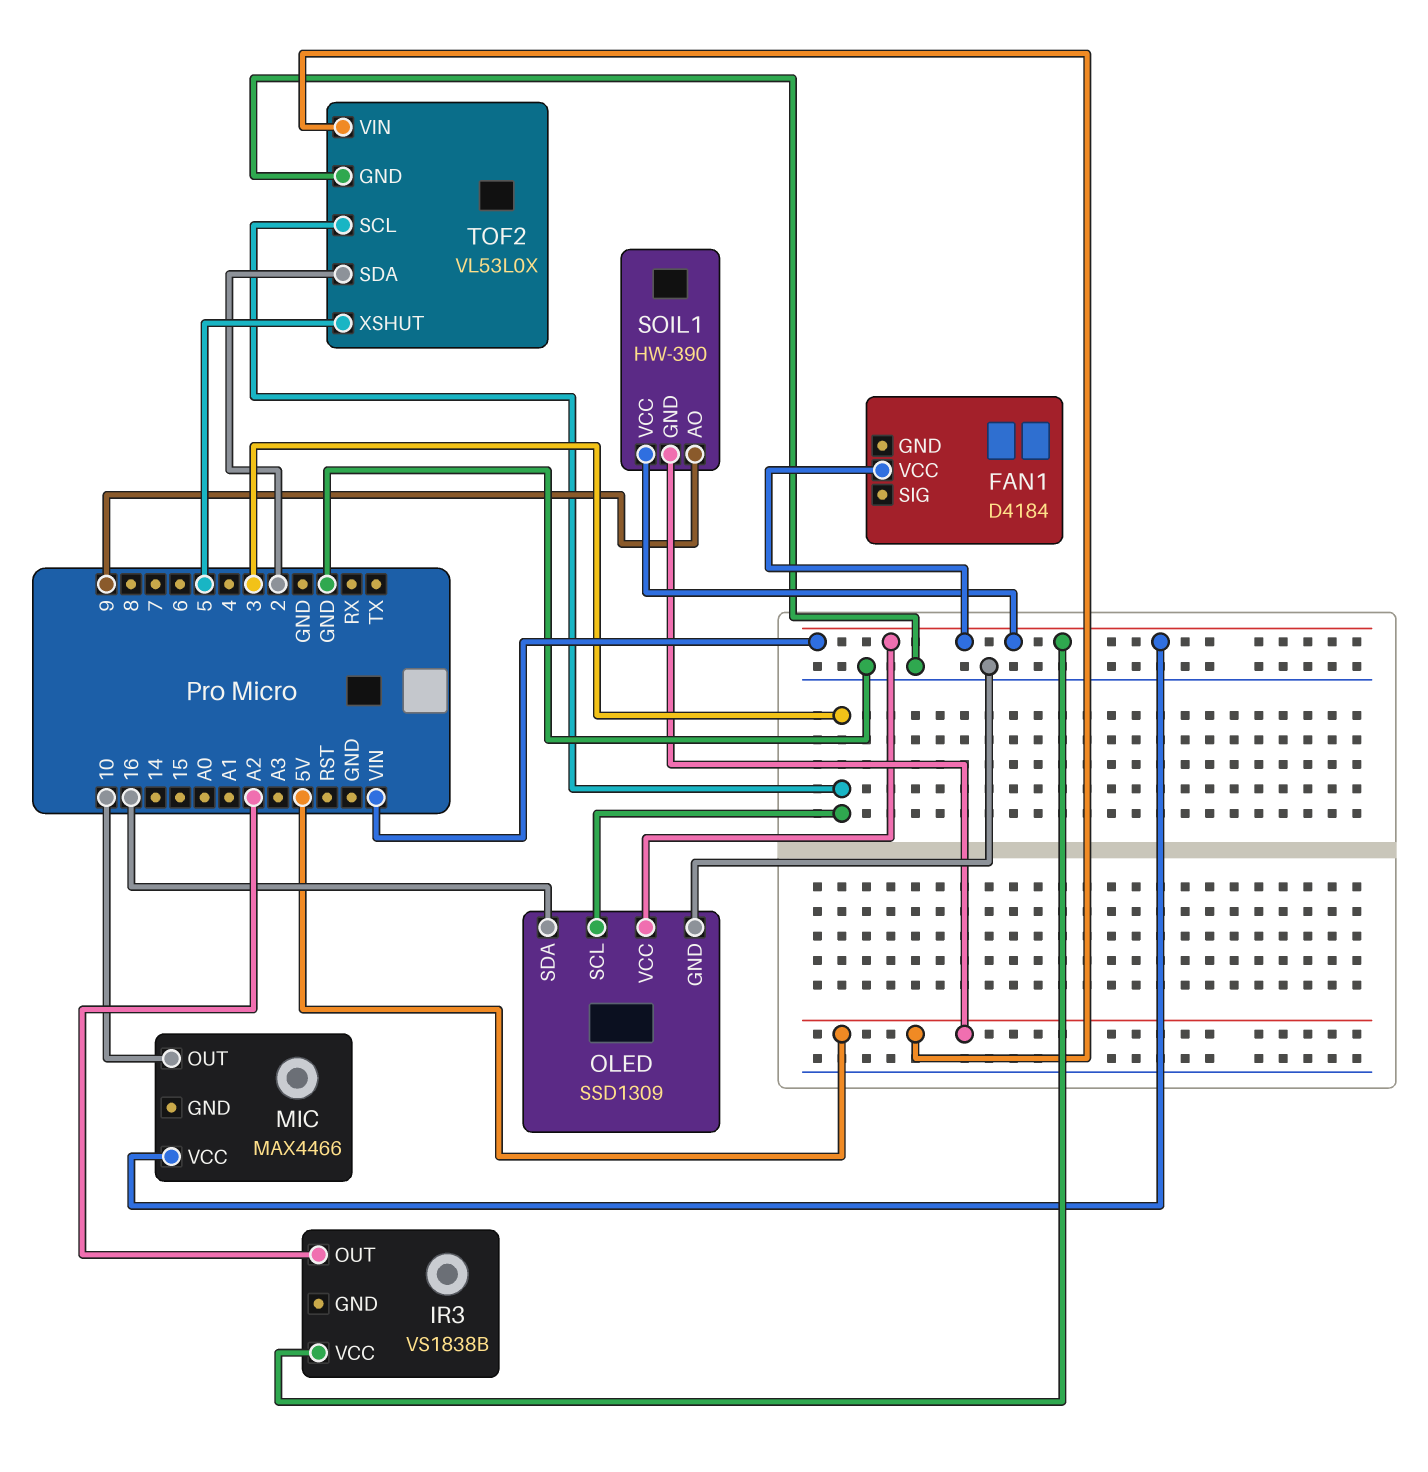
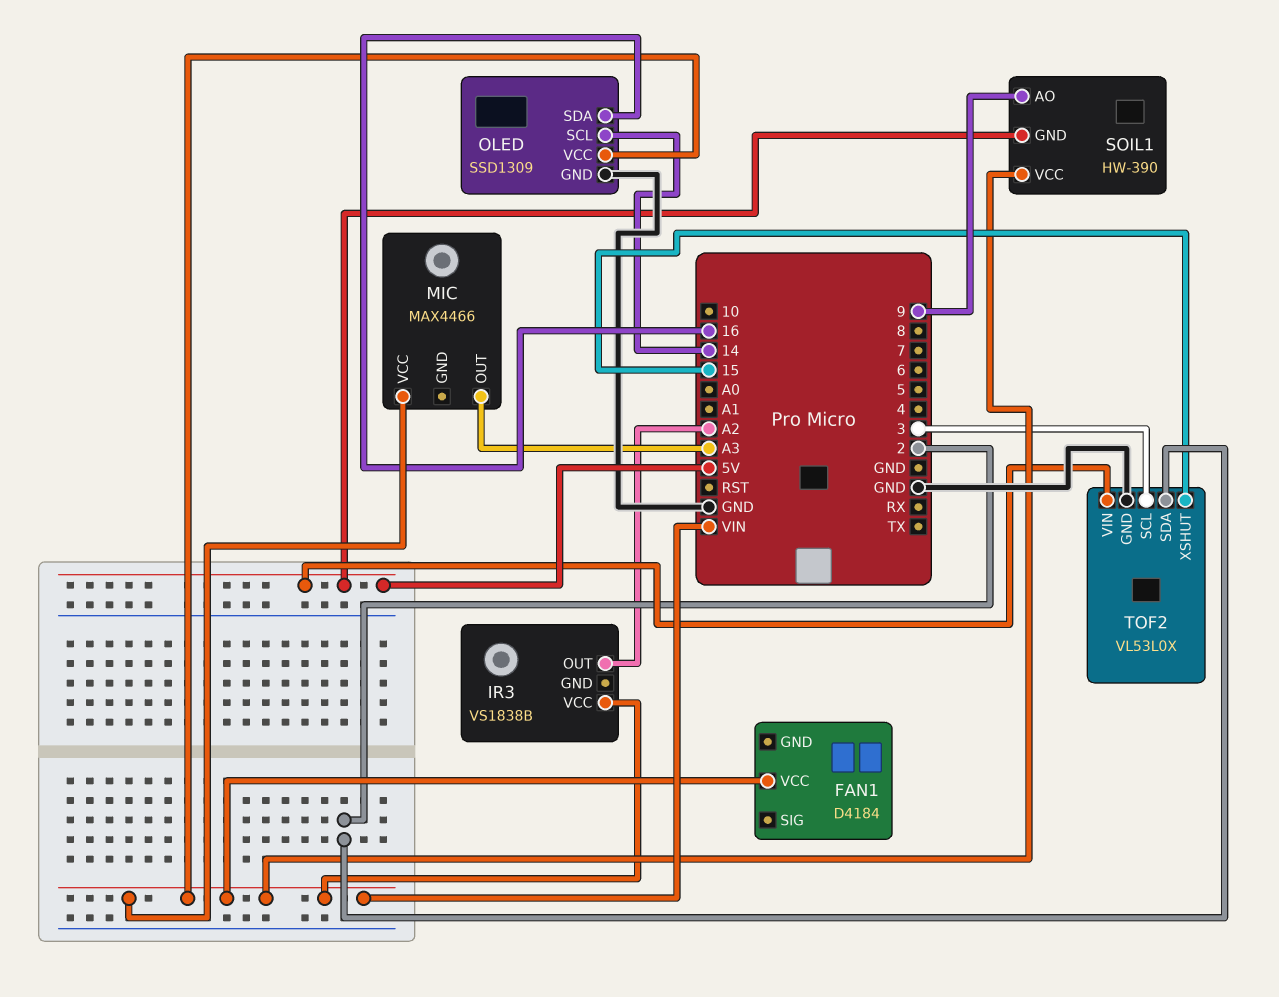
MIC pin OUT: 10 -> A3
OLED pin SCL: 3 -> 14
TOF2 pin XSHUT: 5 -> 15

